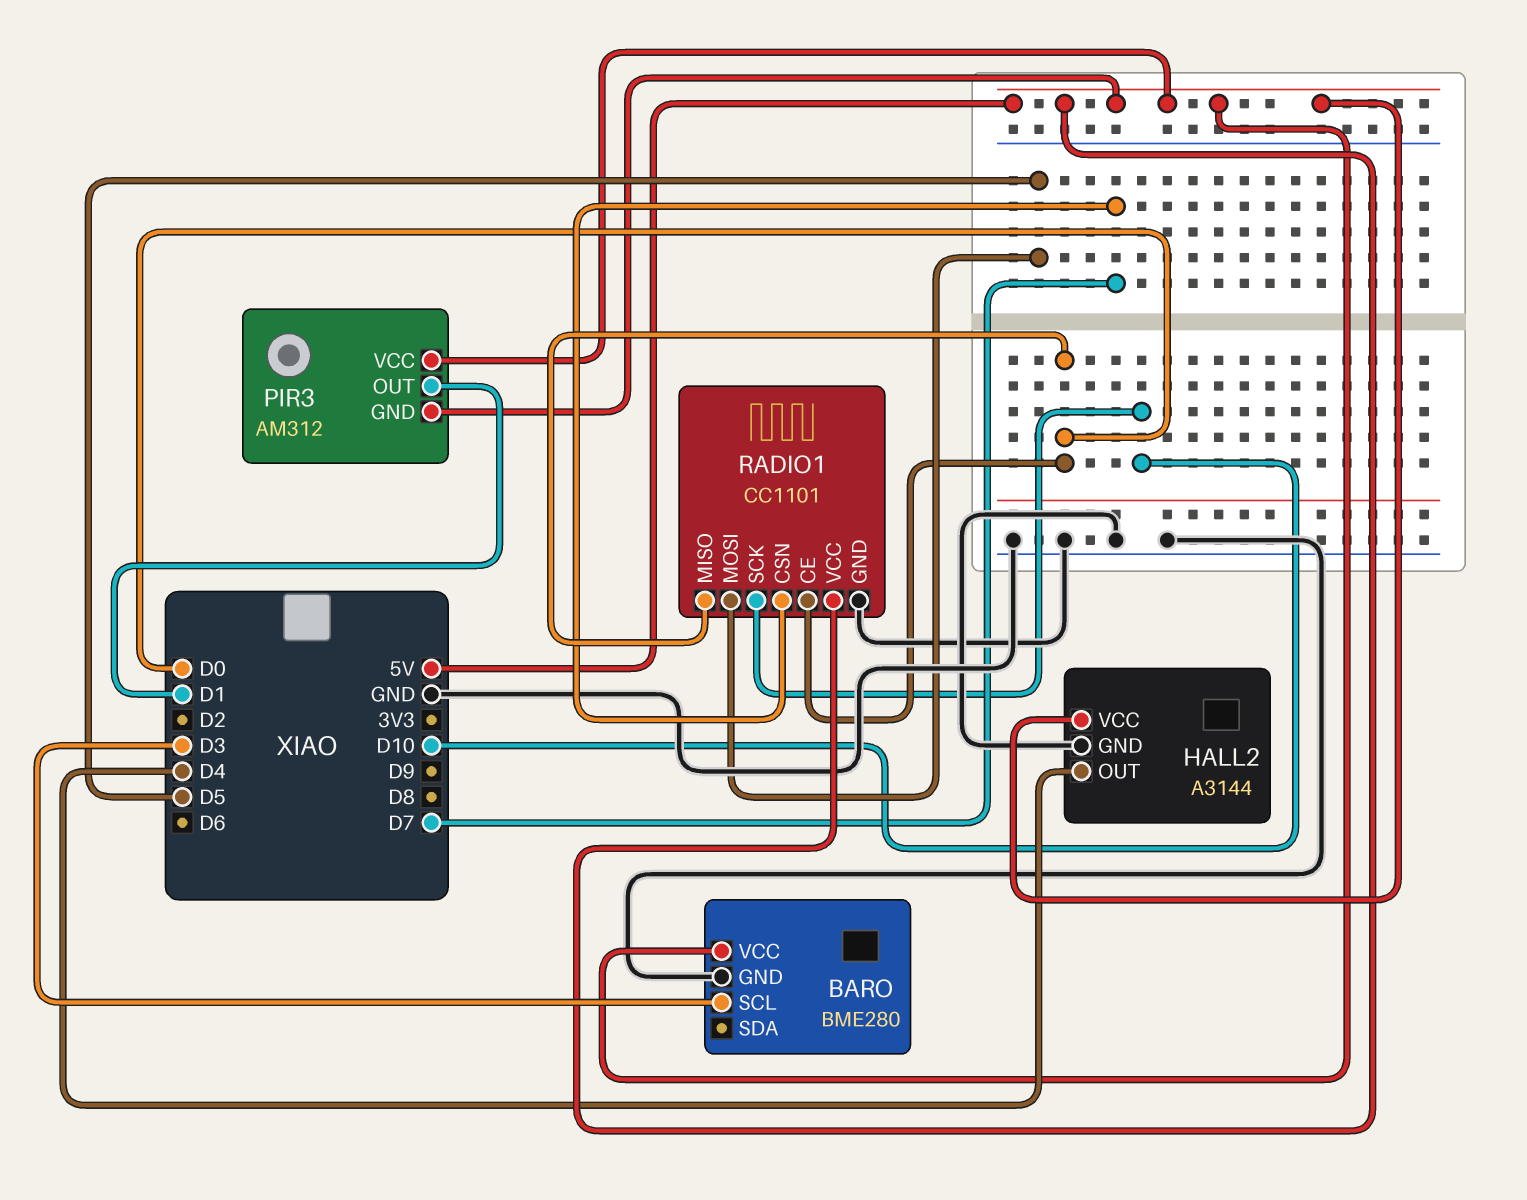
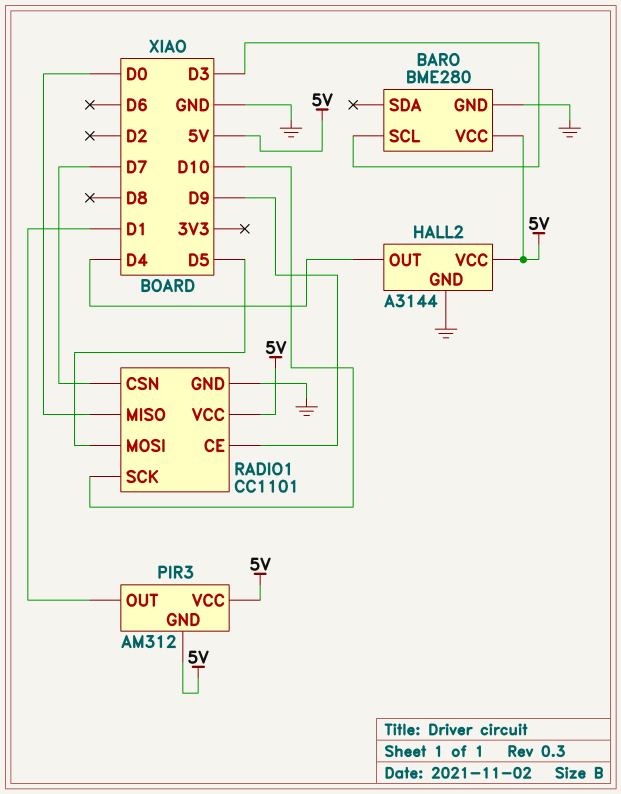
RADIO1 pin CE: D0 -> D9

